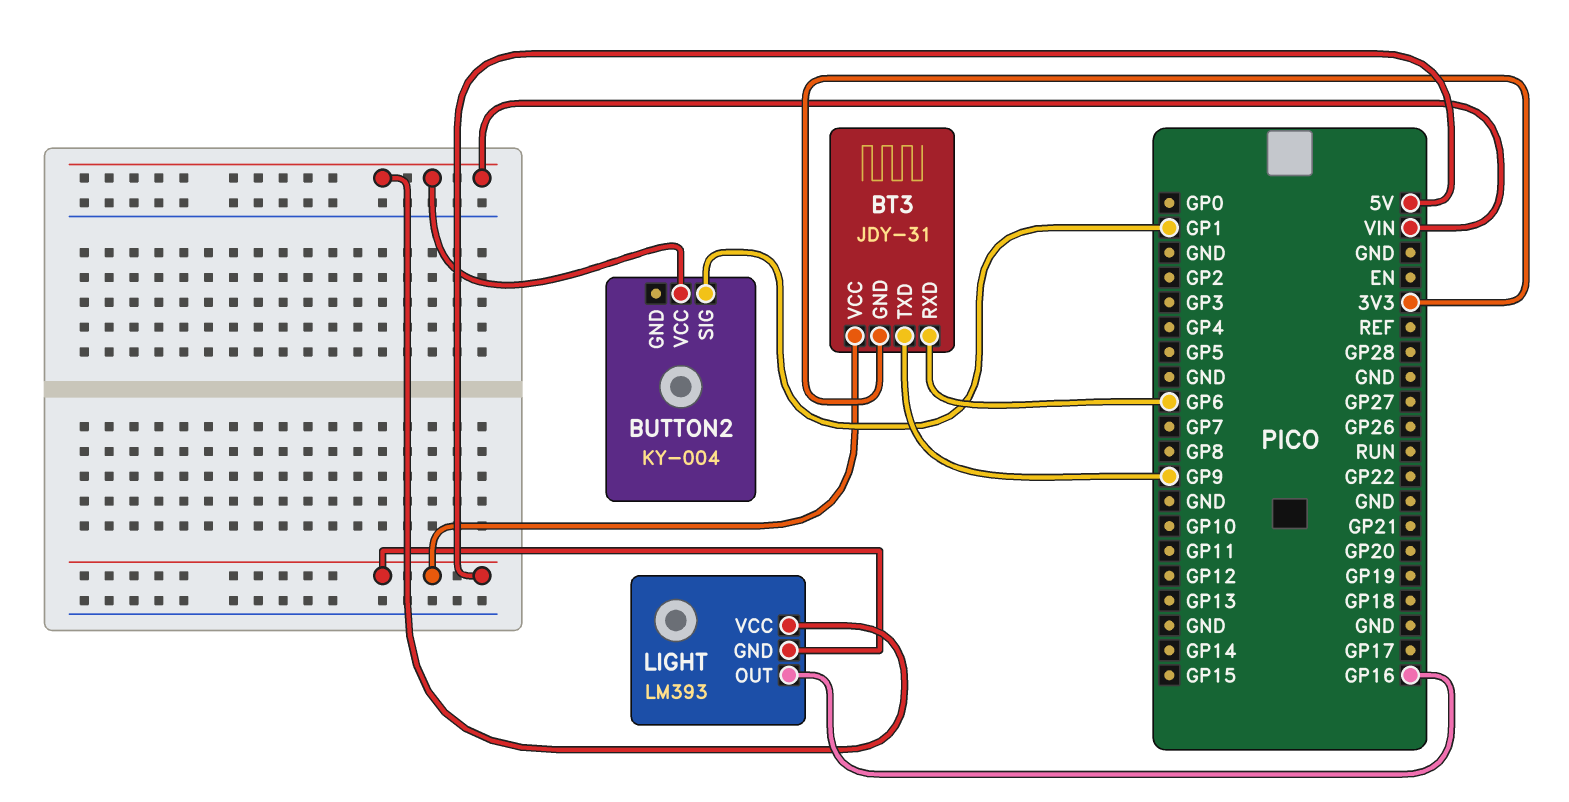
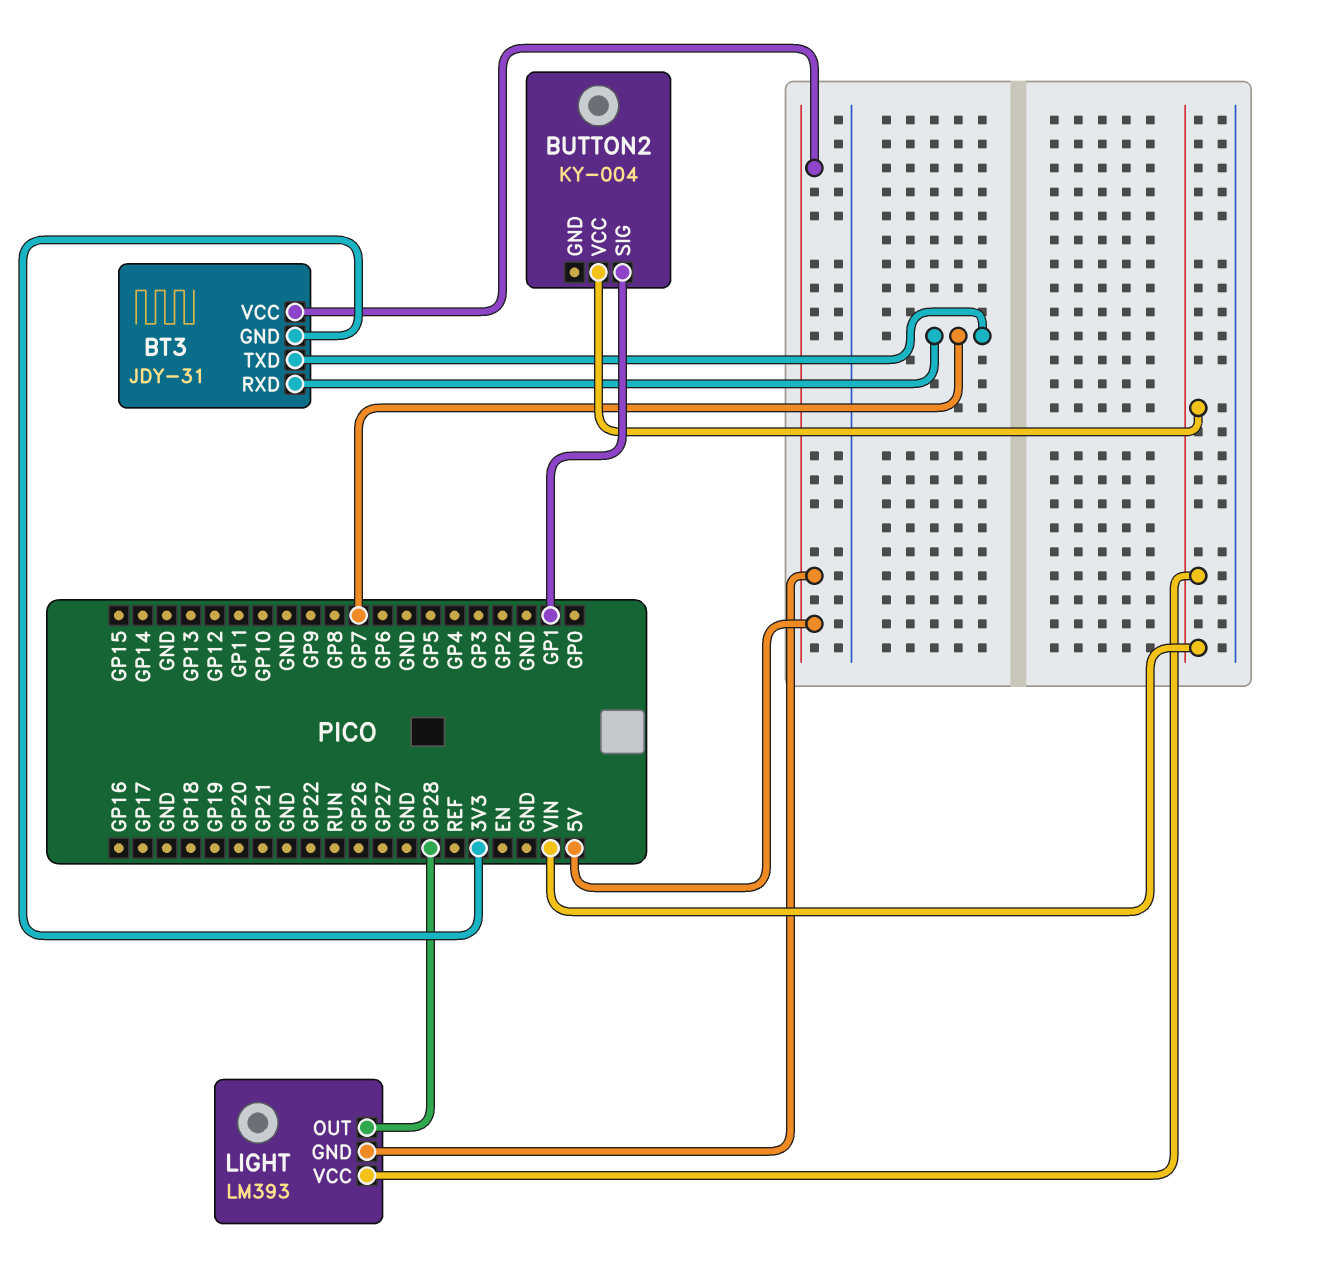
BT3 pin RXD: GP6 -> GP7
BT3 pin TXD: GP9 -> GP7
LIGHT pin OUT: GP16 -> GP28

